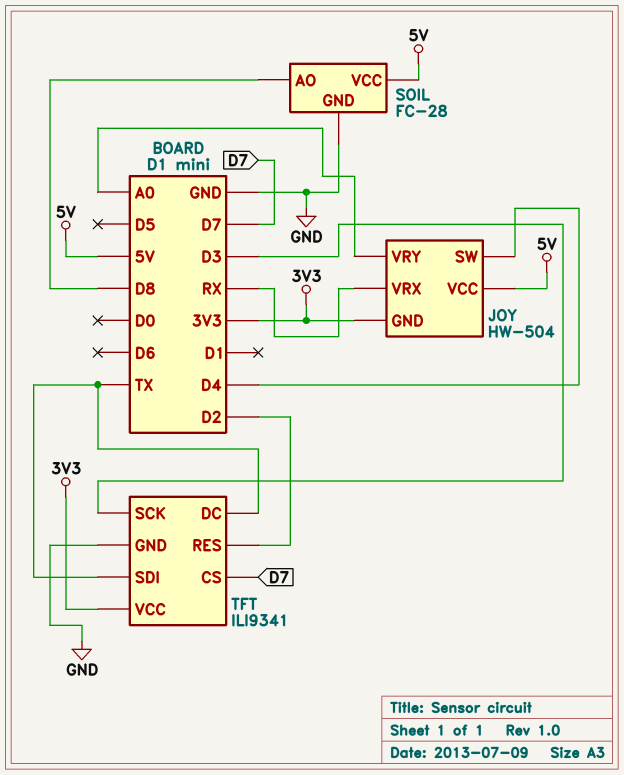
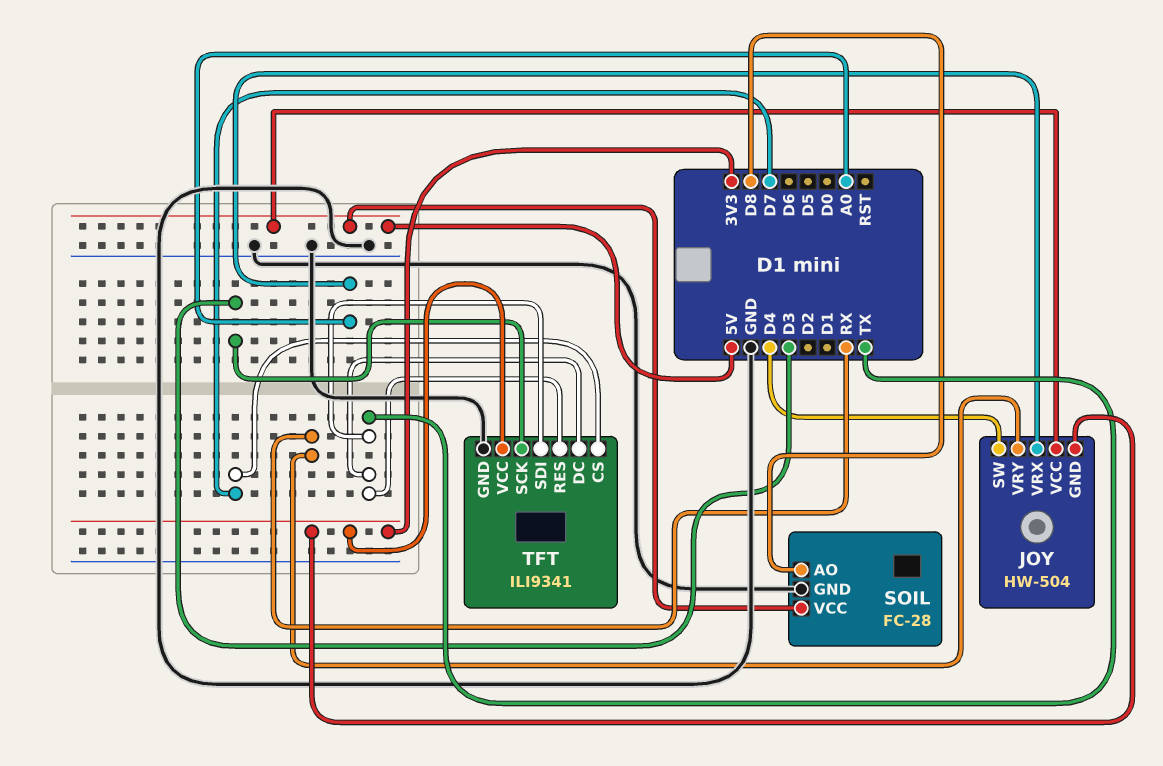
JOY pin VRX: RX -> A0
JOY pin VRY: A0 -> RX
TFT pin RES: D2 -> TX

